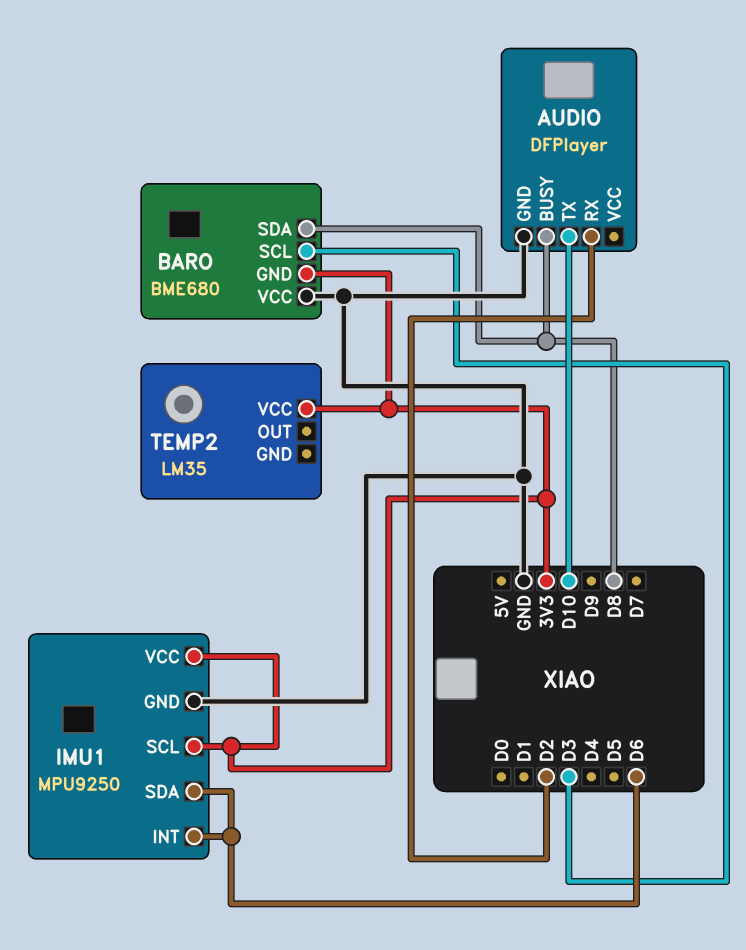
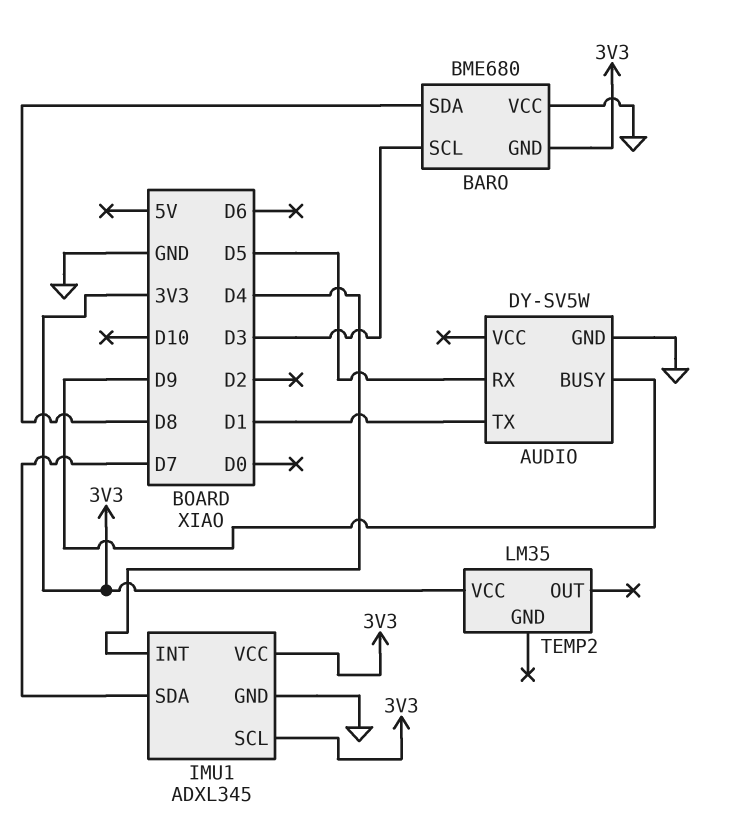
AUDIO: DFPlayer -> DY-SV5W
AUDIO pin BUSY: D8 -> D9
AUDIO pin RX: D2 -> D5
AUDIO pin TX: D10 -> D1
IMU1: MPU9250 -> ADXL345
IMU1 pin INT: D6 -> D4
IMU1 pin SDA: D6 -> D7

